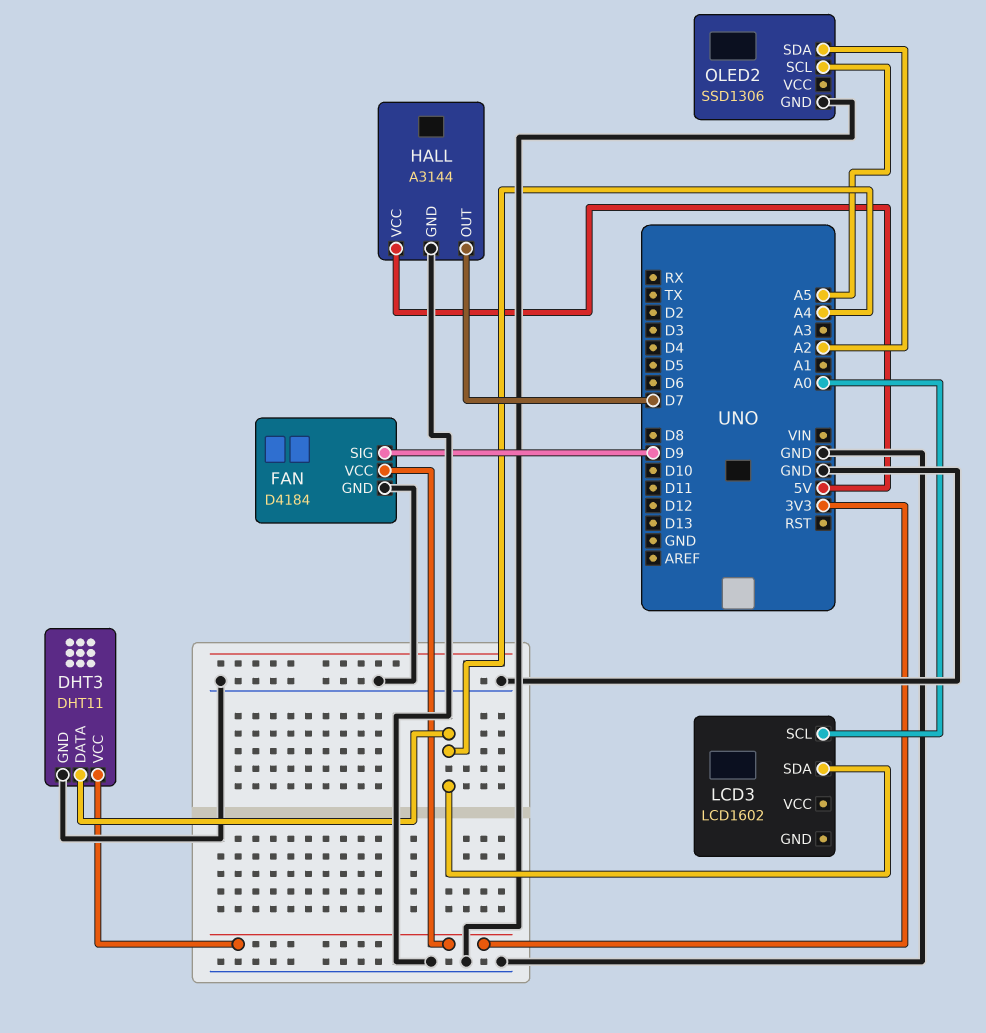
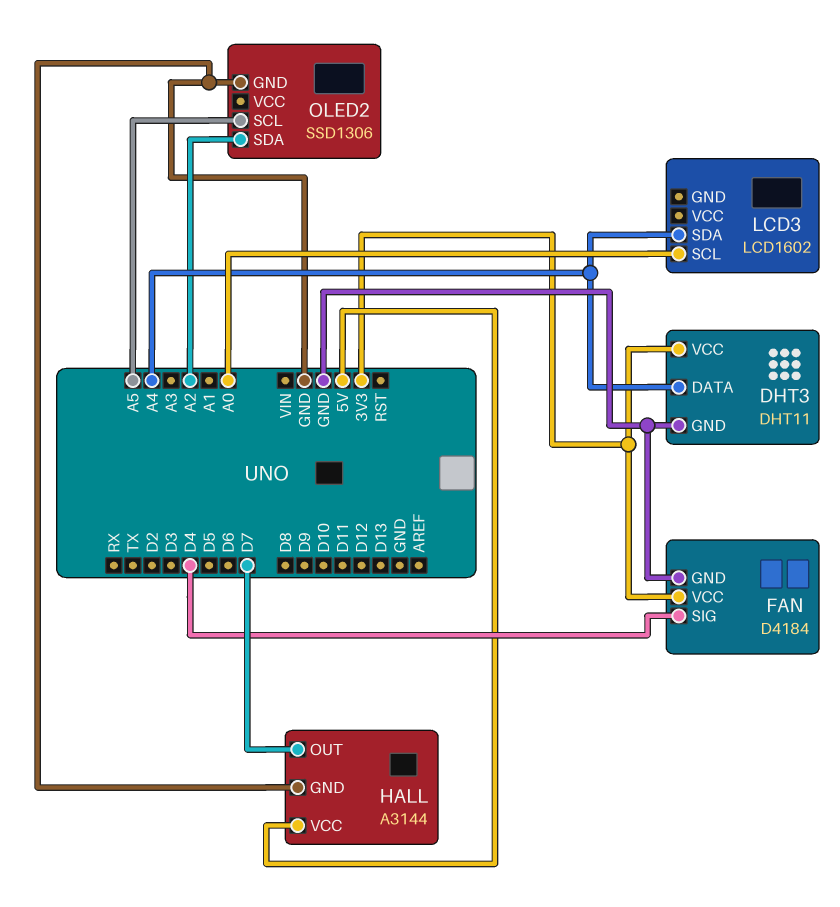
FAN pin SIG: D9 -> D4

